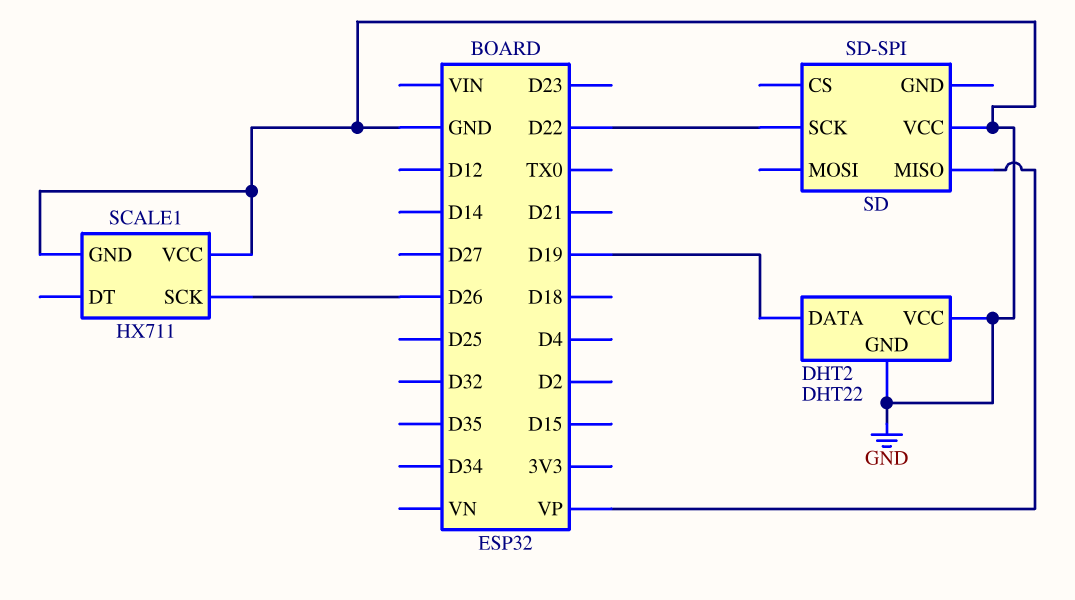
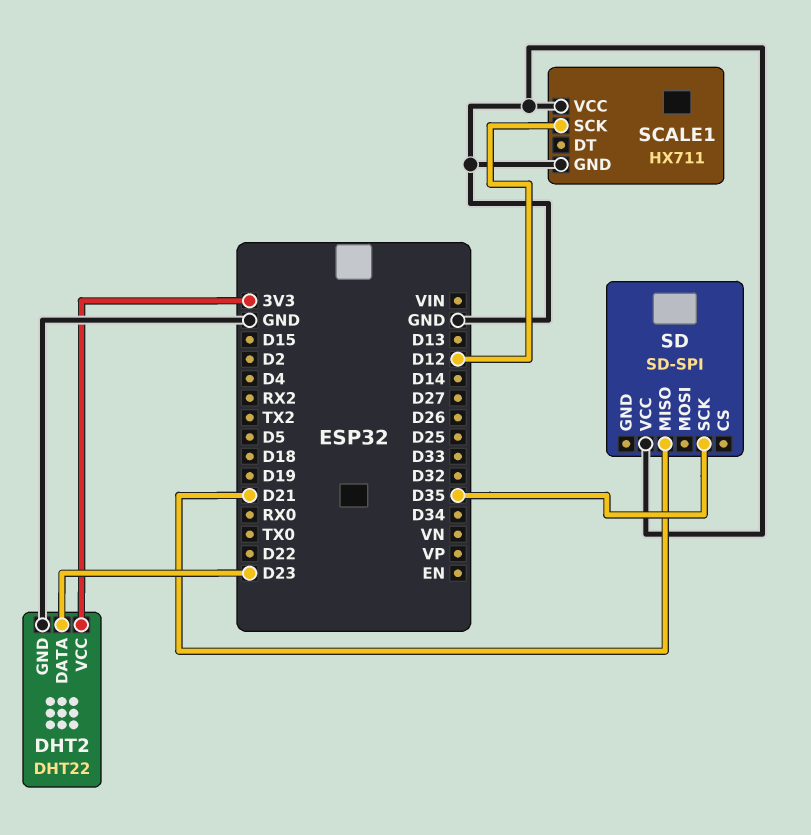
DHT2 pin DATA: D19 -> D23
DHT2 pin VCC: GND -> 3V3
SCALE1 pin SCK: D26 -> D12
SD pin MISO: VP -> D21
SD pin SCK: D22 -> D35

